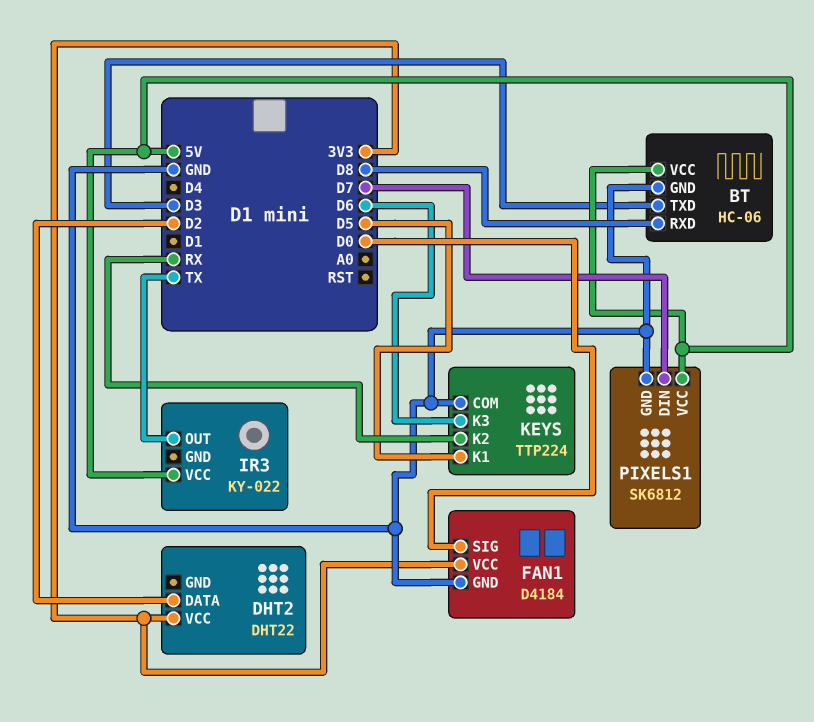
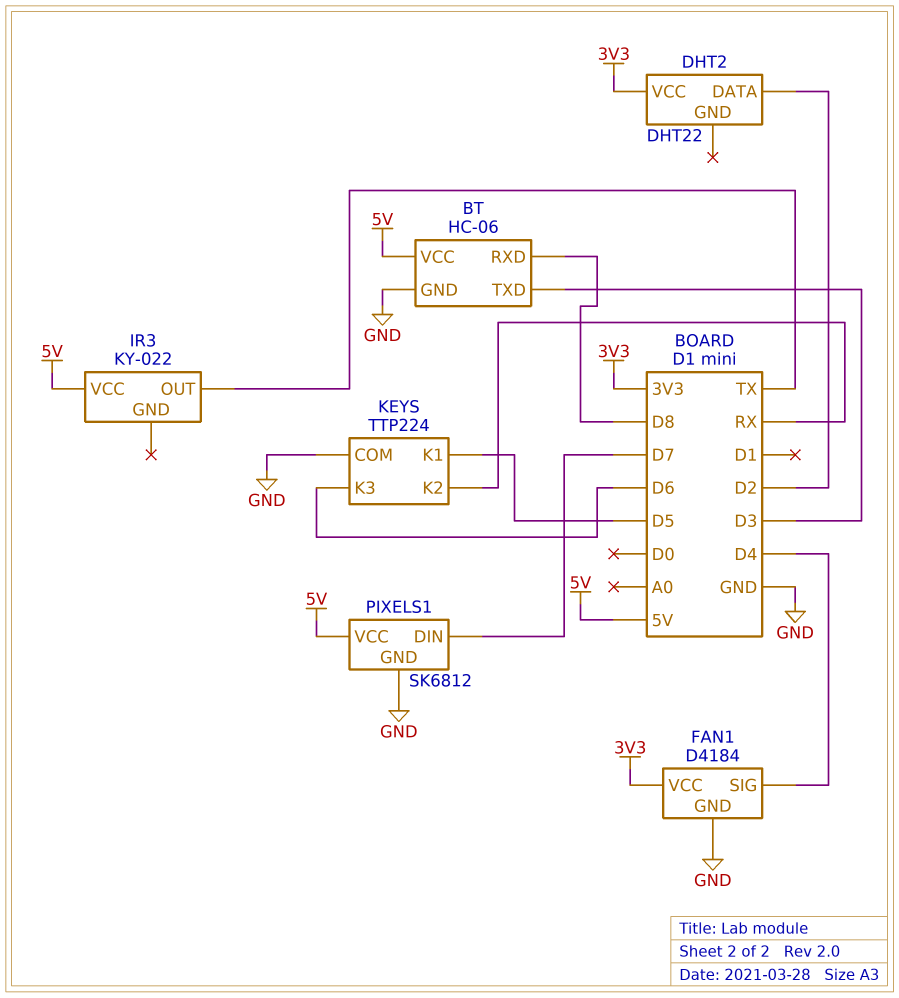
FAN1 pin SIG: D0 -> D4

